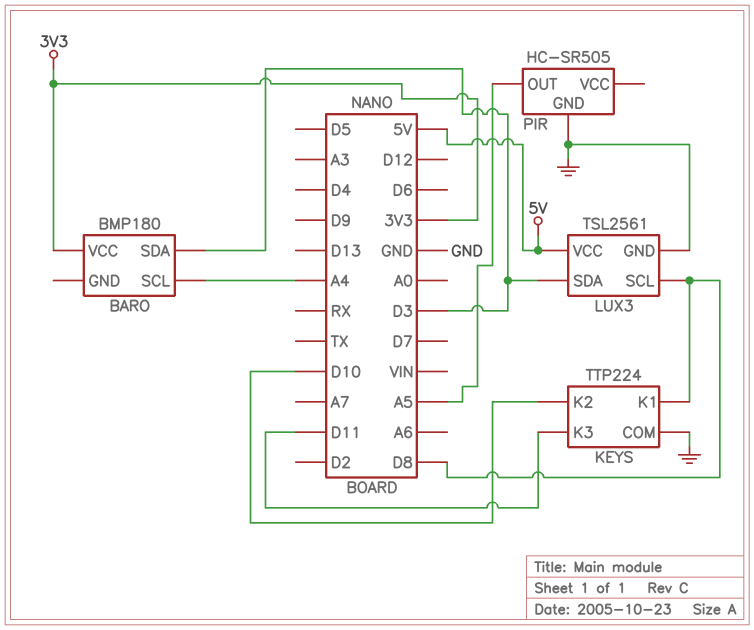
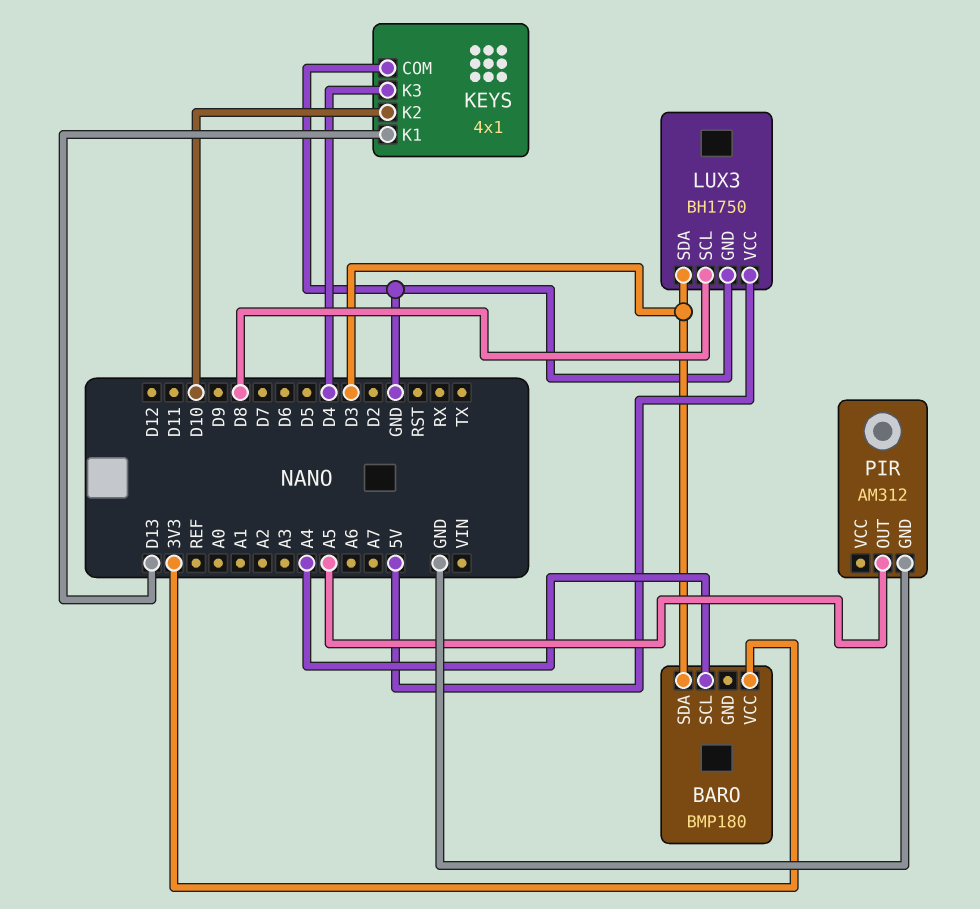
KEYS: TTP224 -> 4x1
KEYS pin K1: D8 -> D13
KEYS pin K3: D11 -> D4
LUX3: TSL2561 -> BH1750
PIR: HC-SR505 -> AM312

